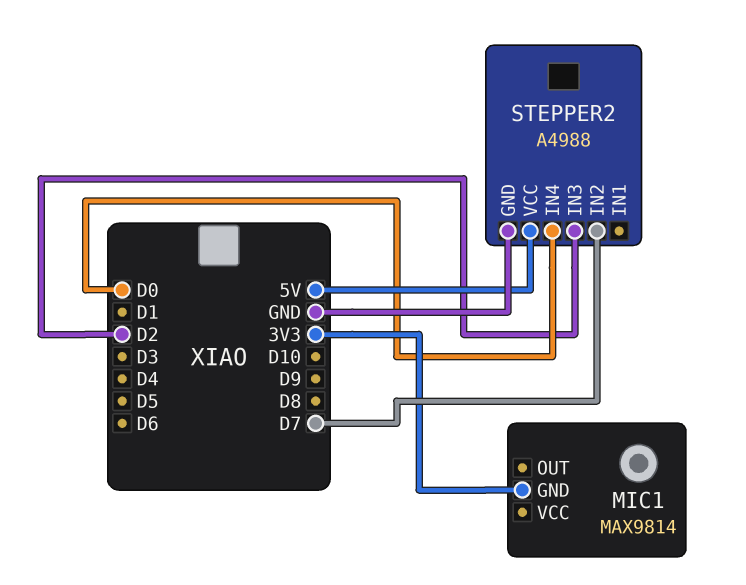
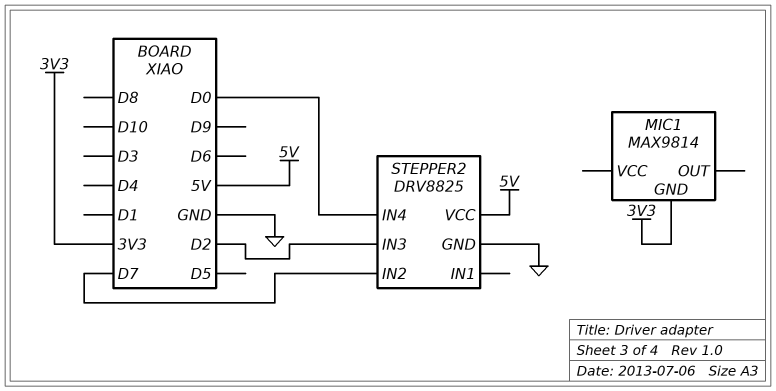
STEPPER2: A4988 -> DRV8825

